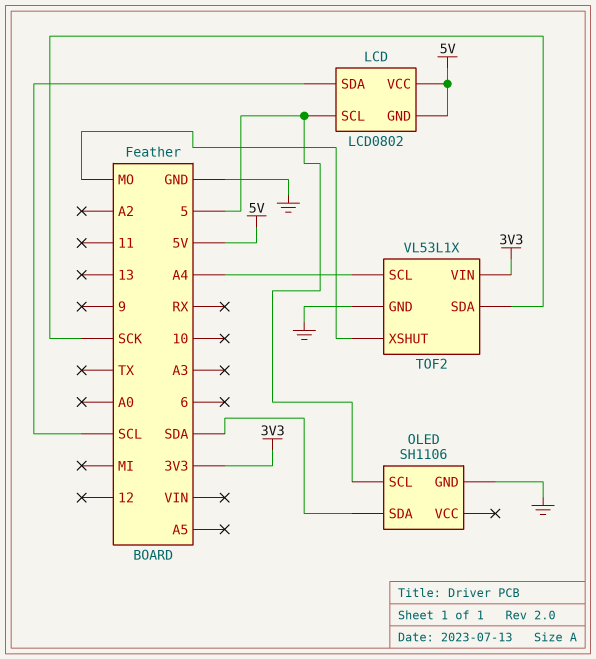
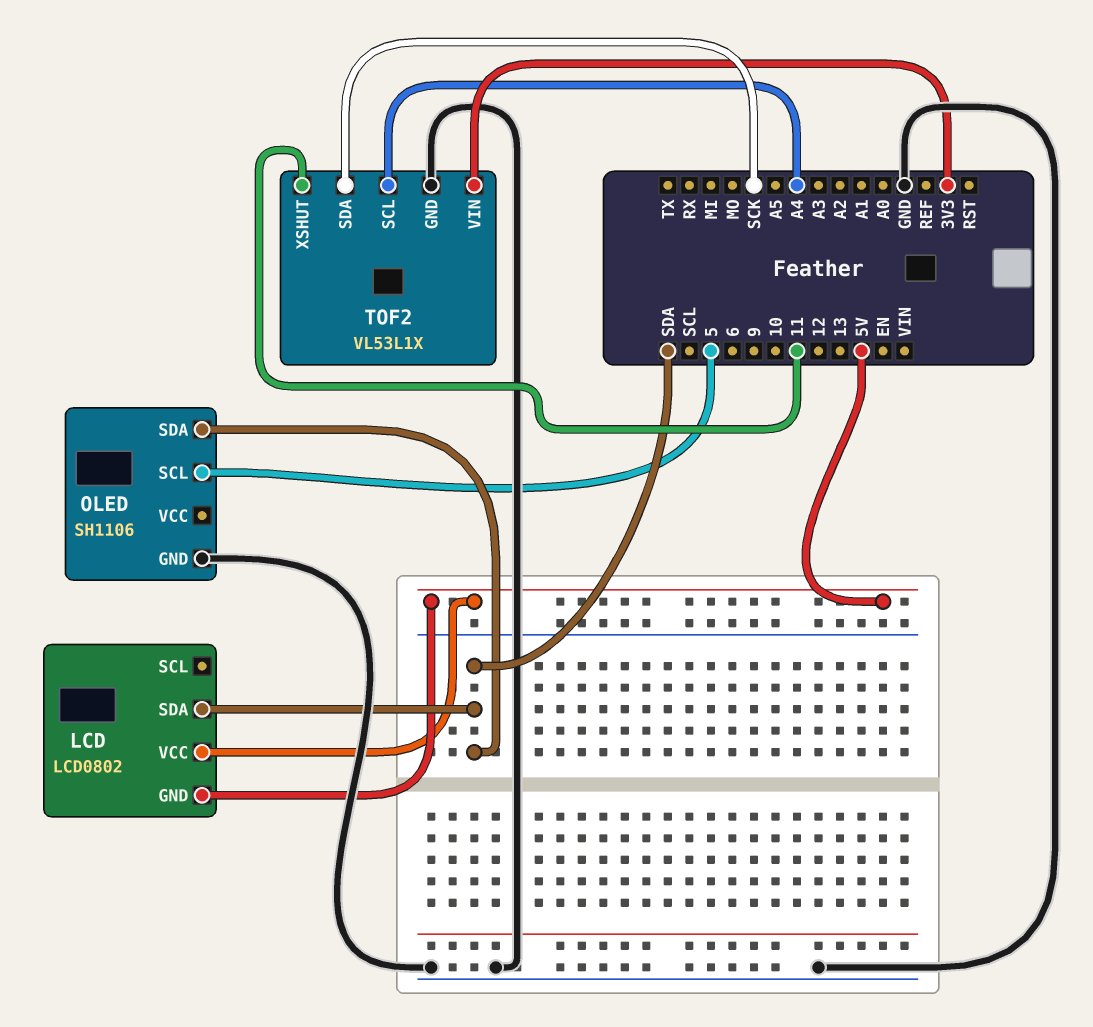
LCD pin SCL: 5 -> none
LCD pin SDA: SCL -> SDA
TOF2 pin XSHUT: MO -> 11

